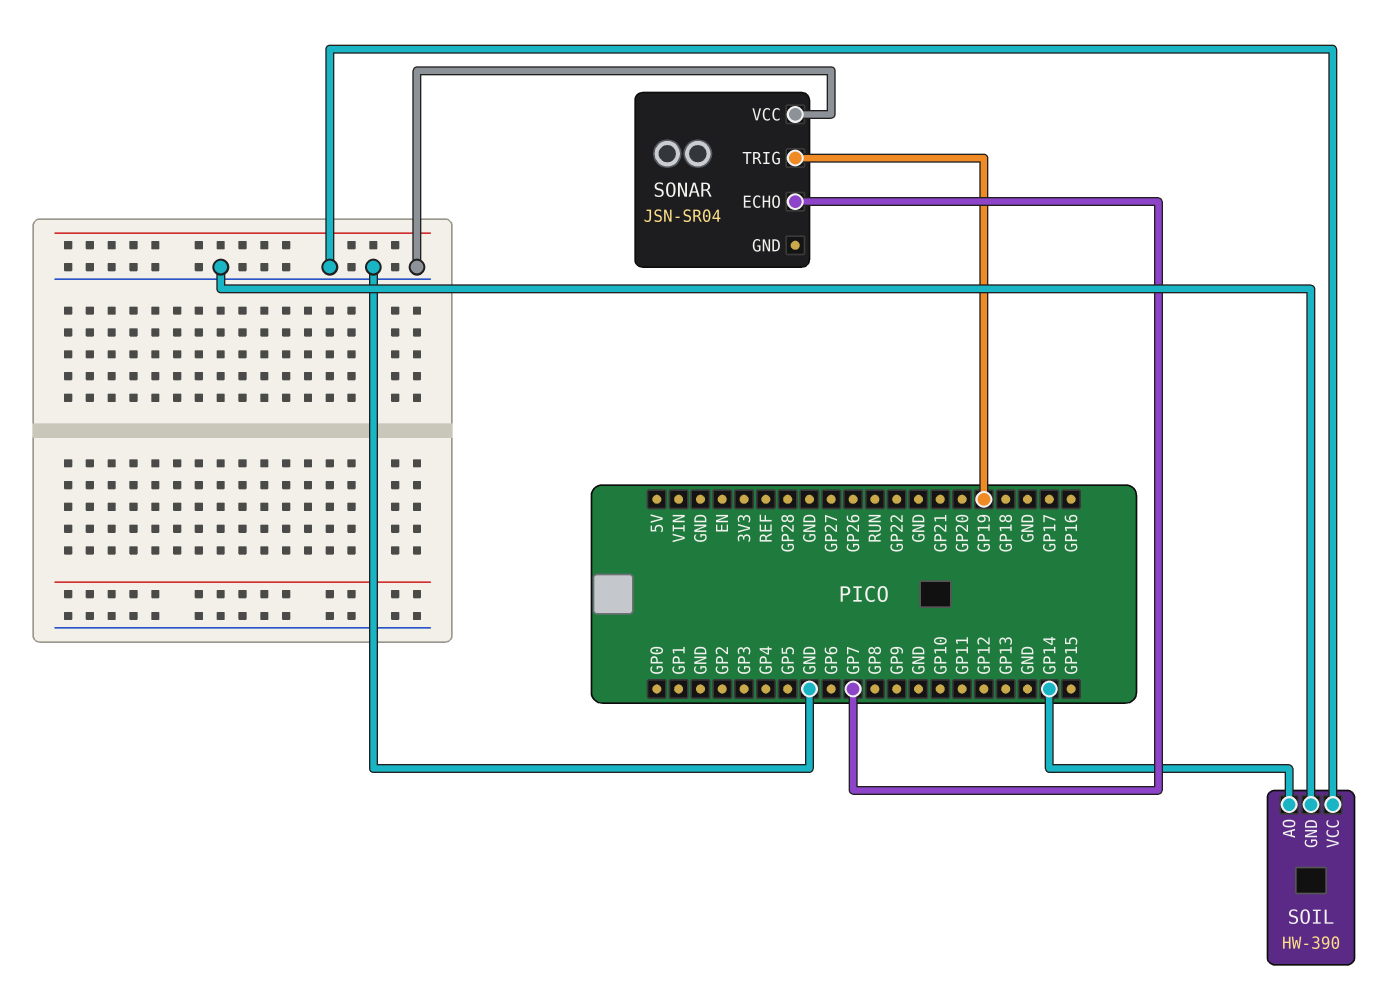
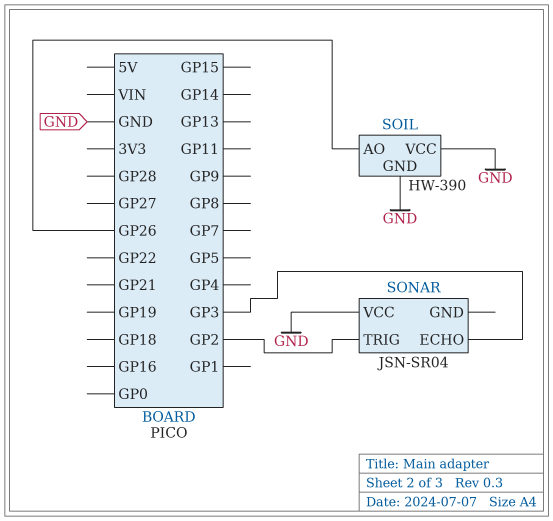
SOIL pin AO: GP14 -> GP26
SONAR pin ECHO: GP7 -> GP3
SONAR pin TRIG: GP19 -> GP2

